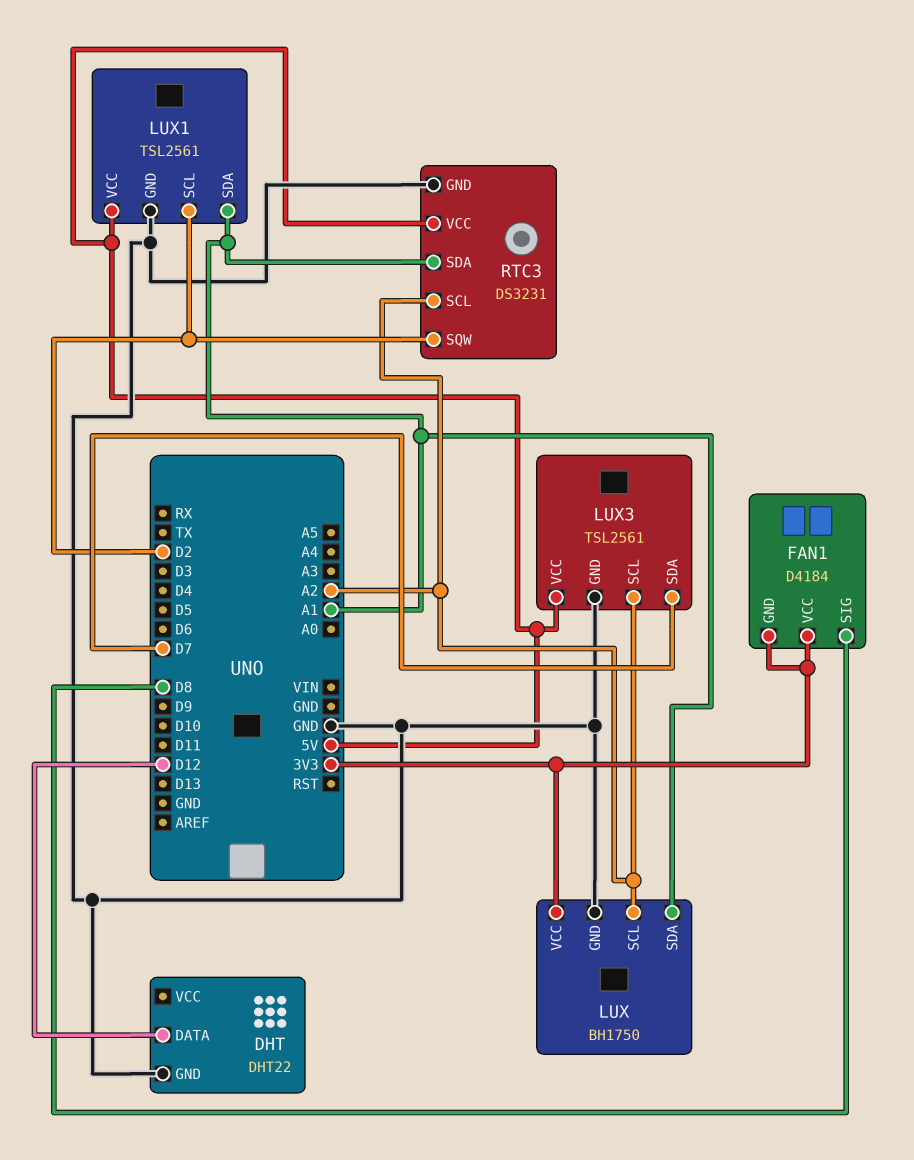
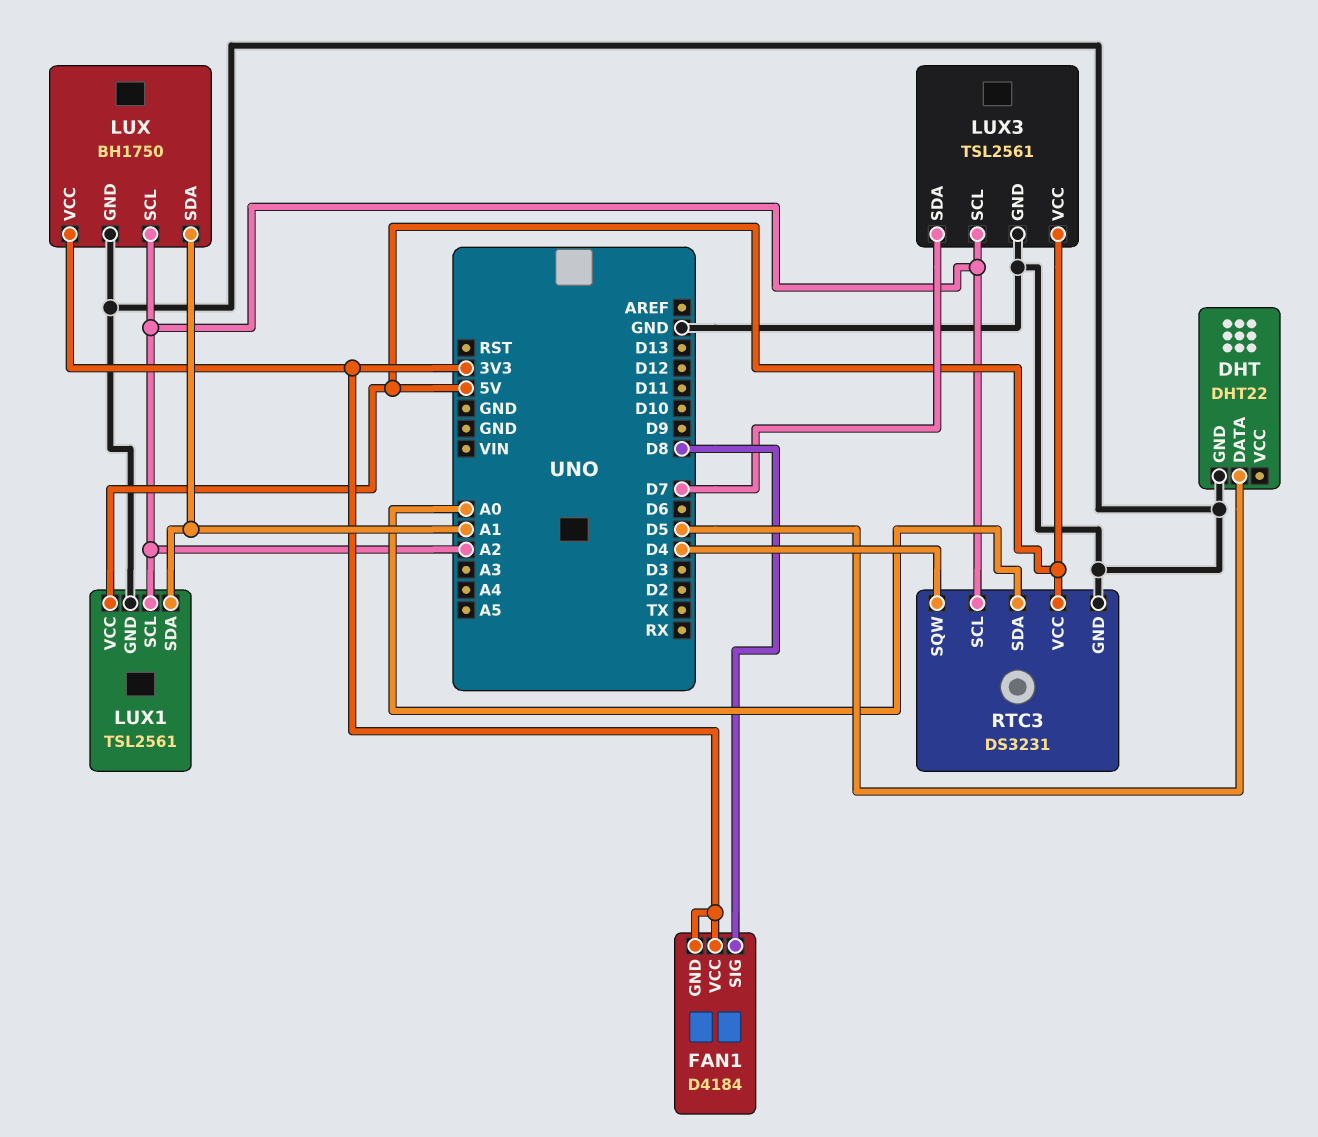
DHT pin DATA: D12 -> D5
LUX1 pin SCL: D2 -> A2
RTC3 pin SDA: A1 -> A0
RTC3 pin SQW: D2 -> D4

